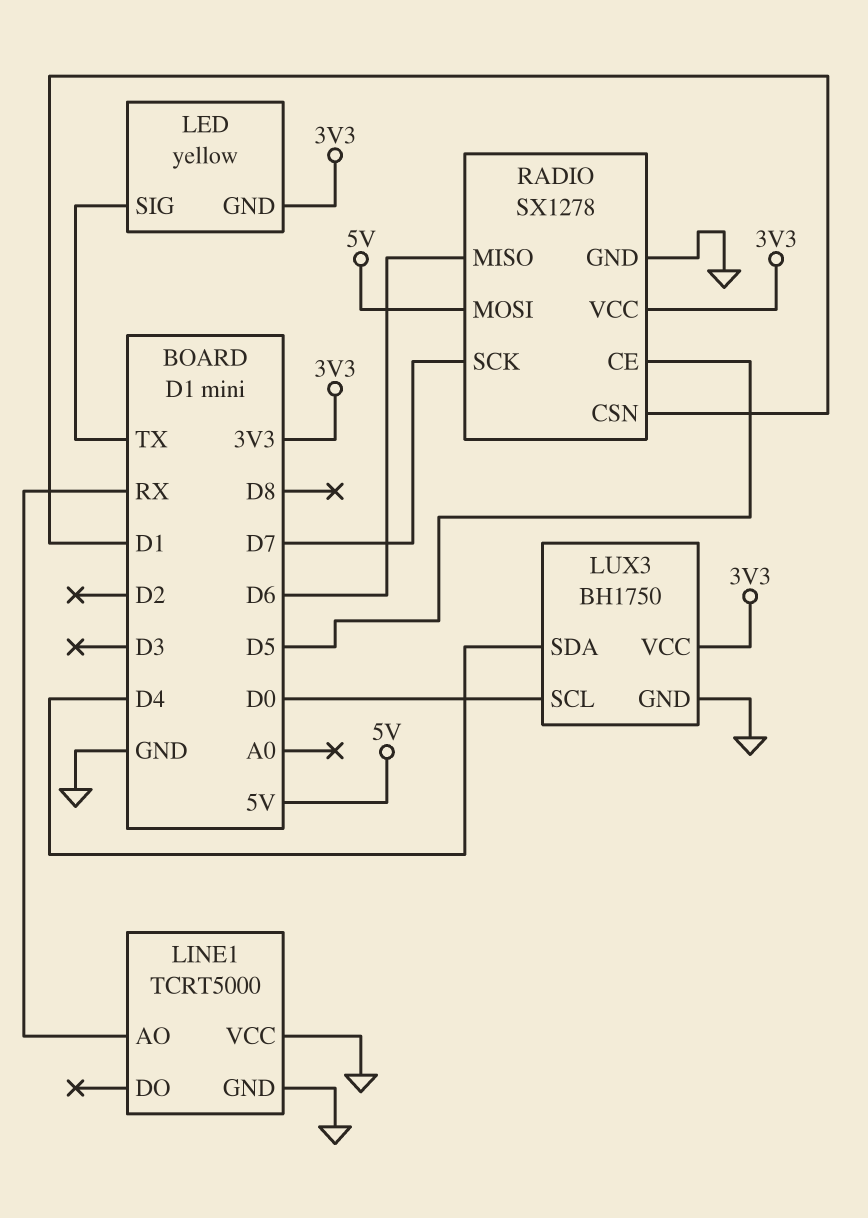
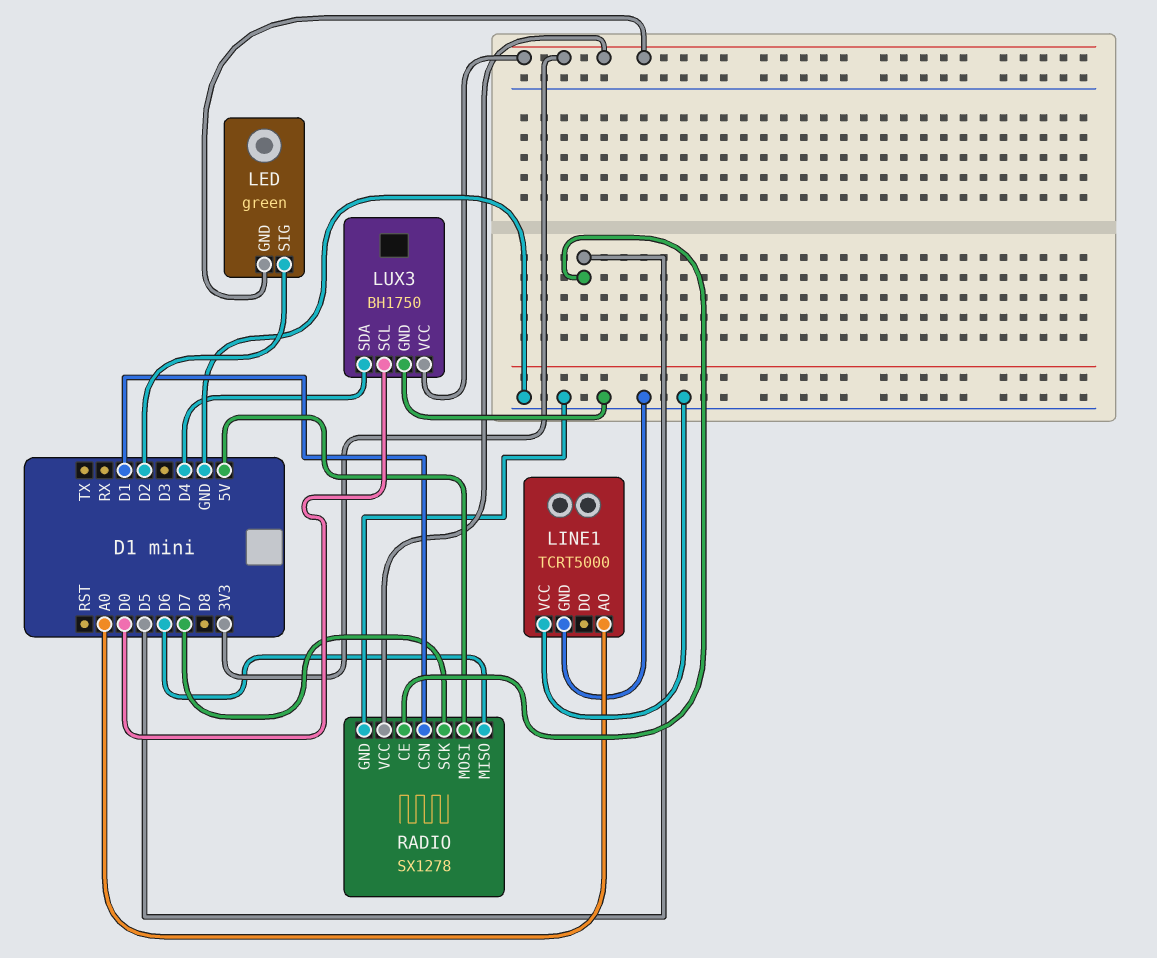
LED: yellow -> green
LED pin SIG: TX -> D2
LINE1 pin AO: RX -> A0

